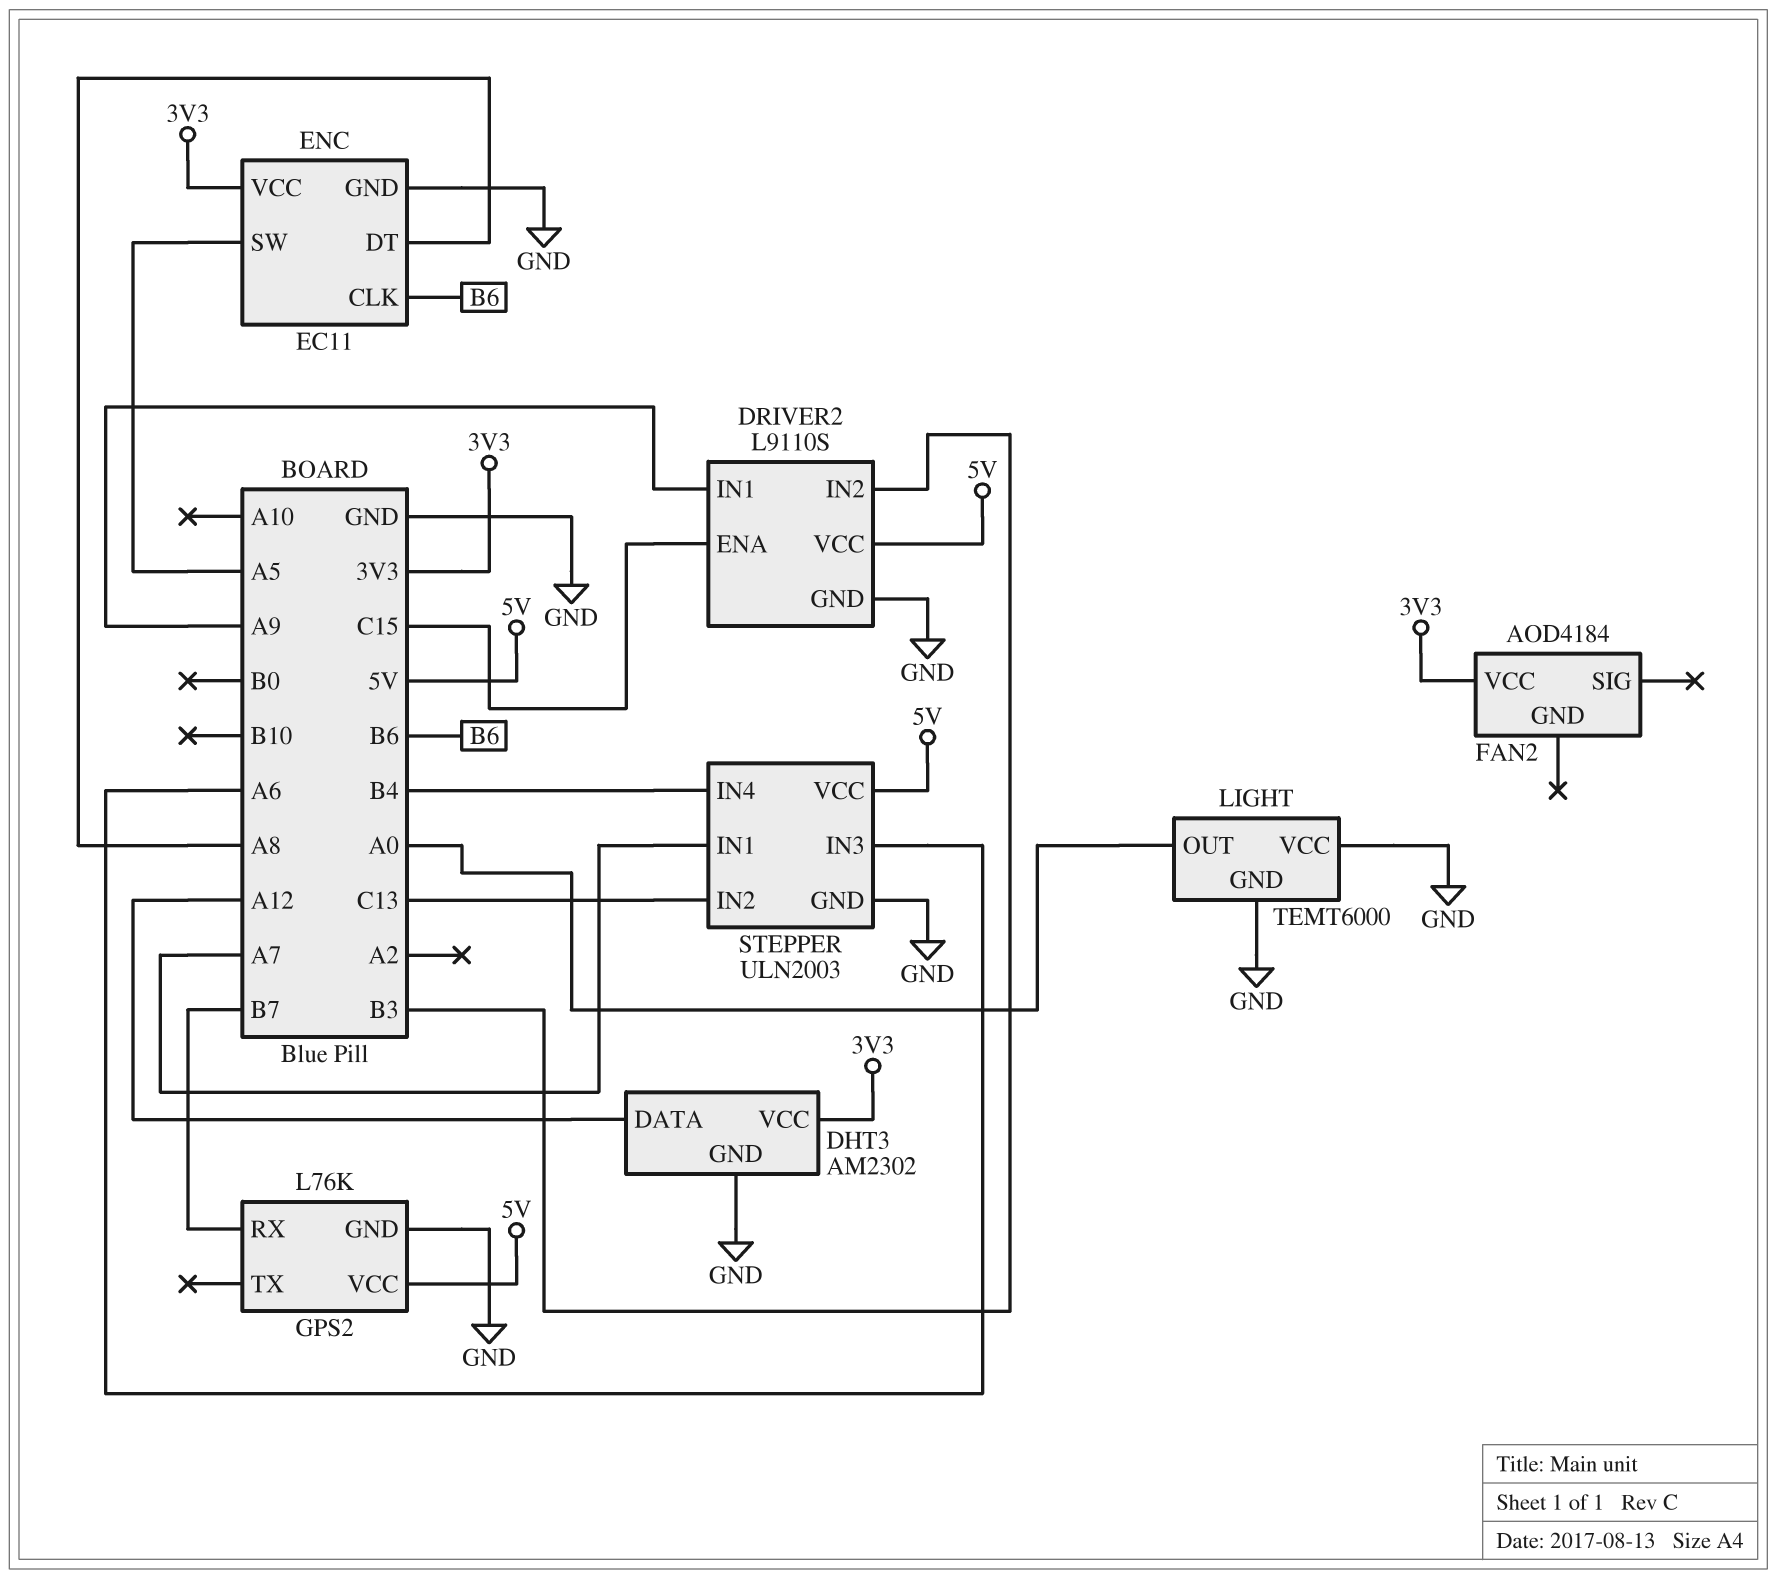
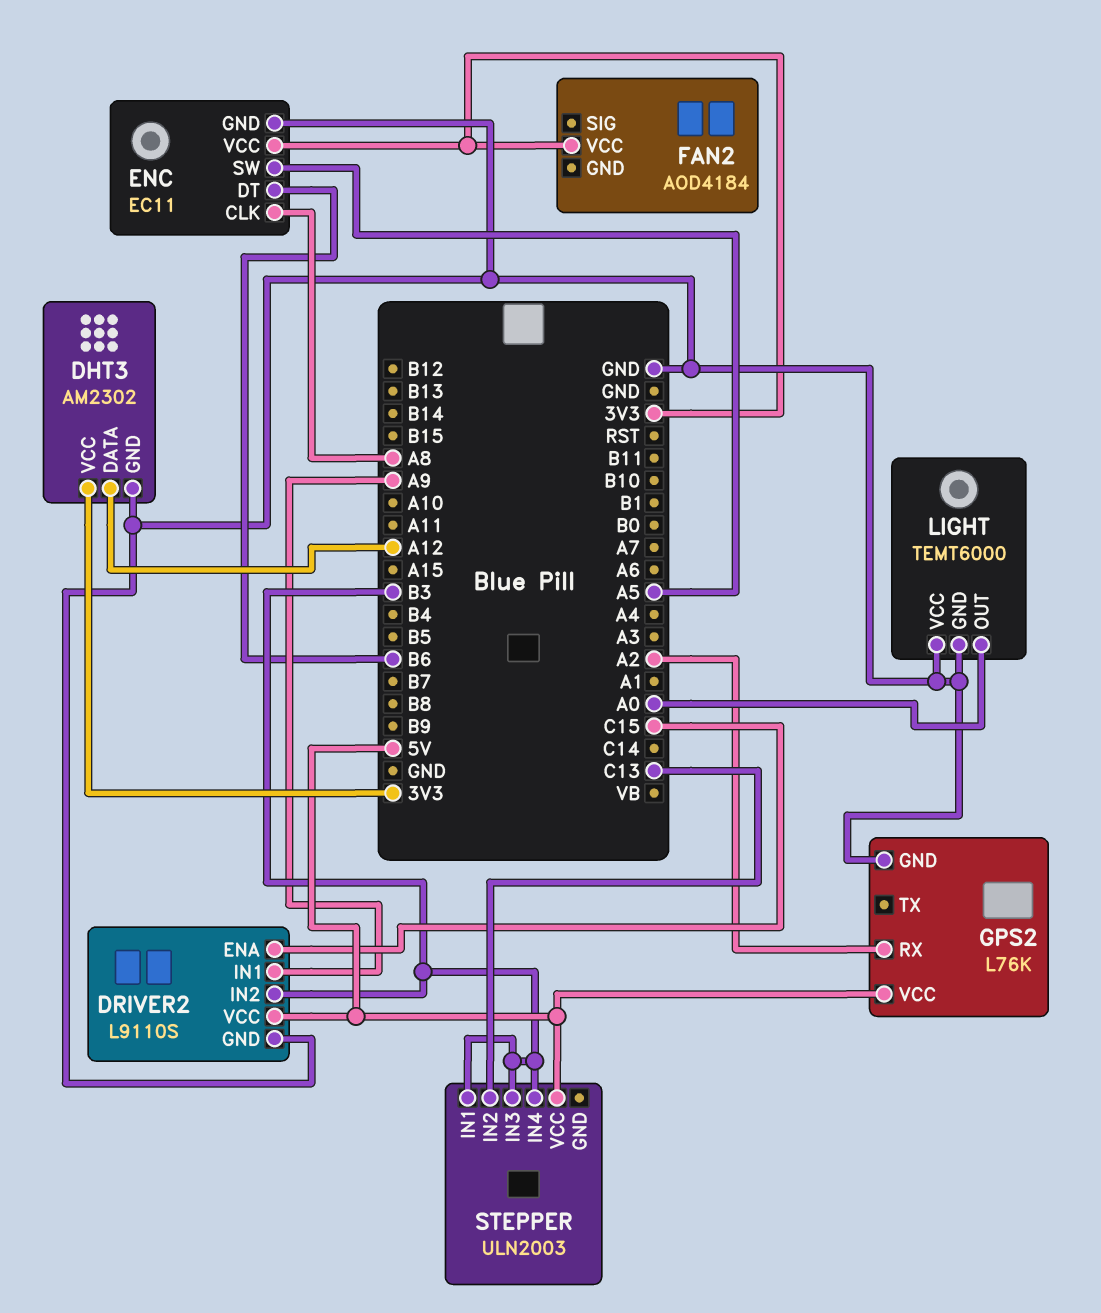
ENC pin CLK: B6 -> A8
ENC pin DT: A8 -> B6
GPS2 pin RX: B7 -> A2
STEPPER pin GND: GND -> none
STEPPER pin IN1: A7 -> B3
STEPPER pin IN3: A6 -> B3
STEPPER pin IN4: B4 -> B3

